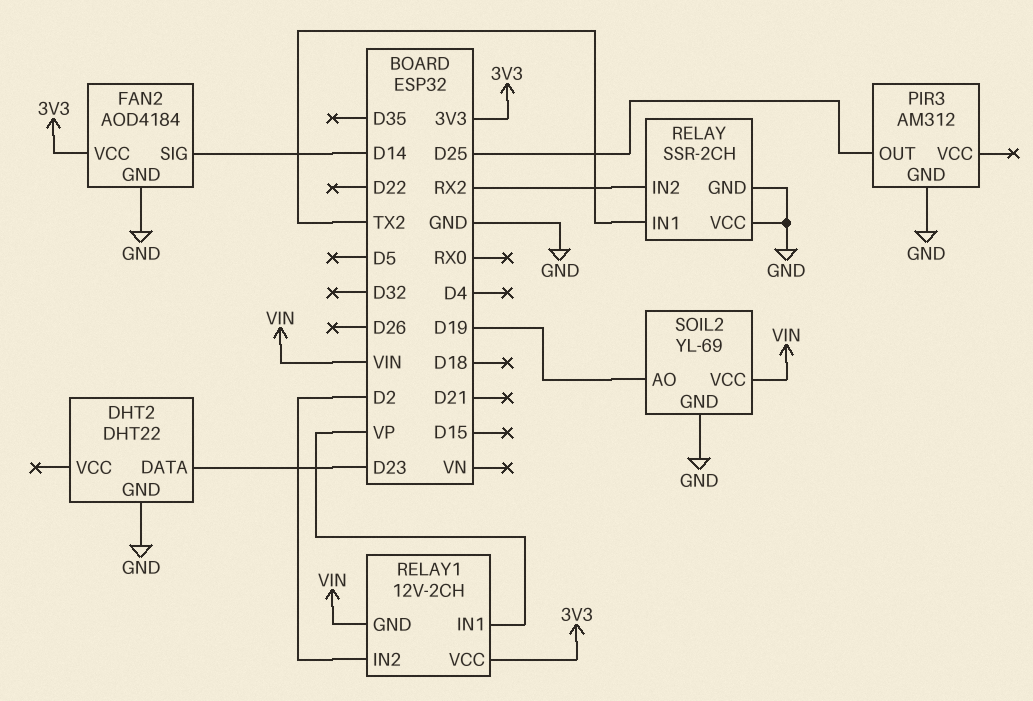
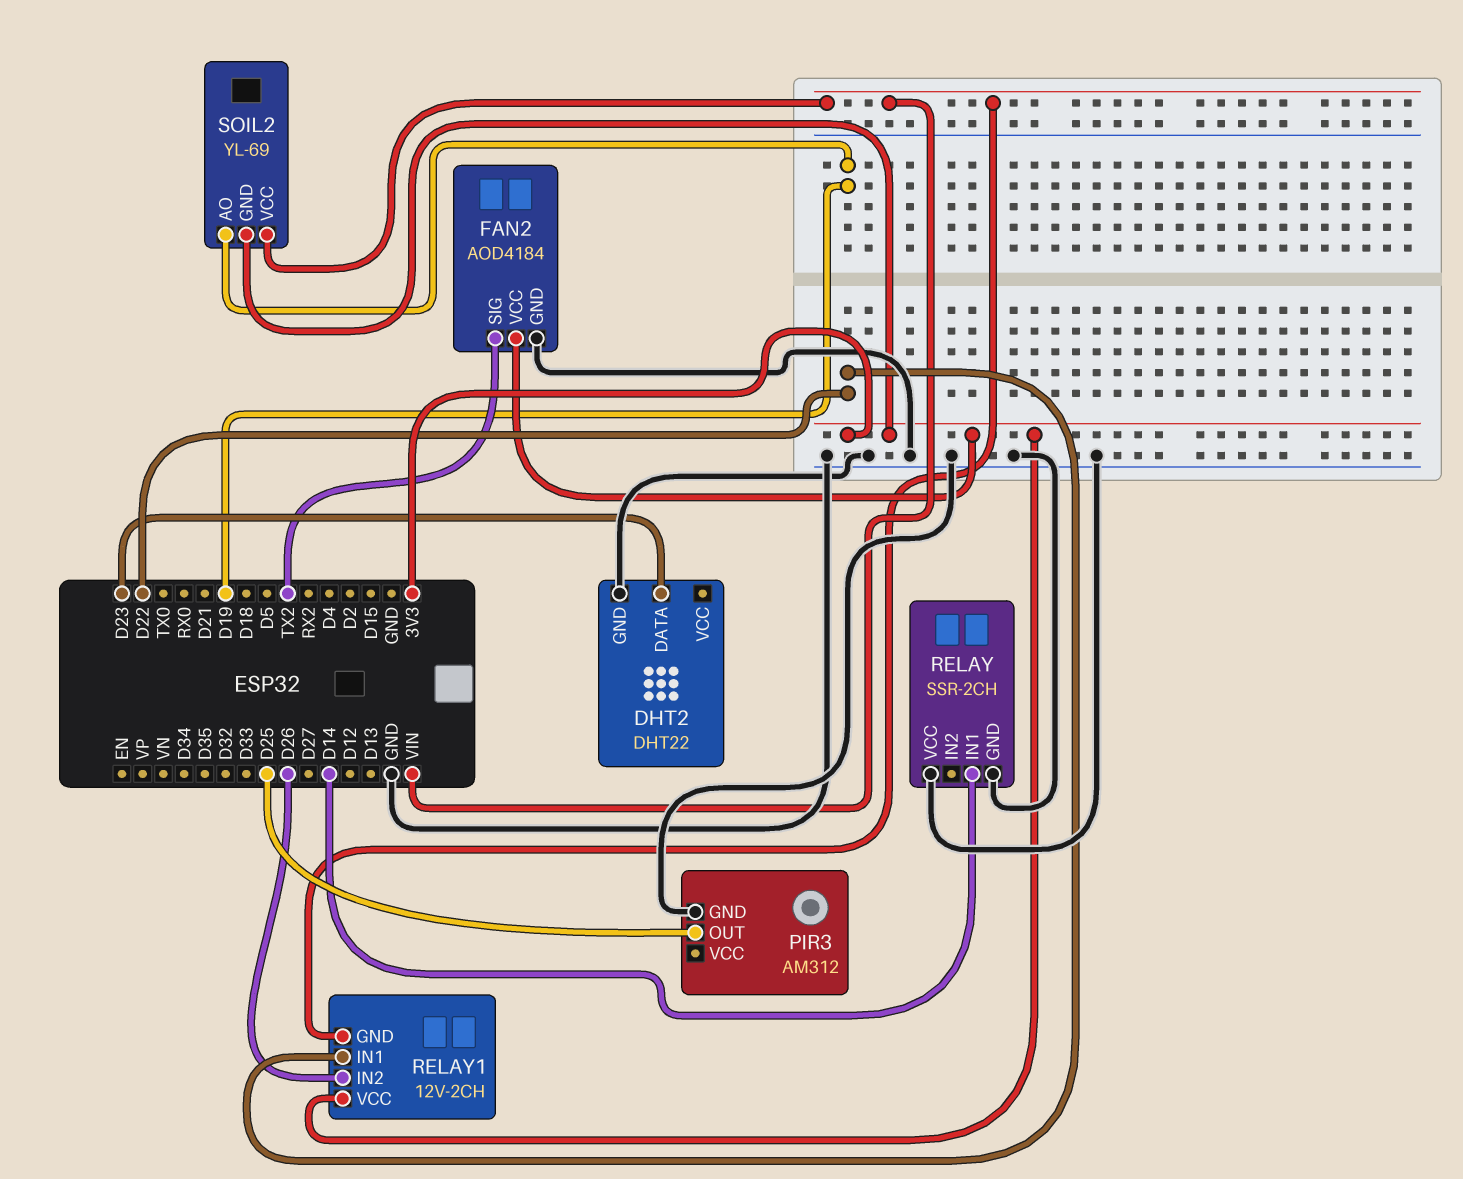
FAN2 pin SIG: D14 -> TX2
RELAY pin IN1: TX2 -> D14
RELAY pin IN2: RX2 -> none
RELAY1 pin IN1: VP -> D22
RELAY1 pin IN2: D2 -> D26
SOIL2 pin GND: GND -> 3V3

